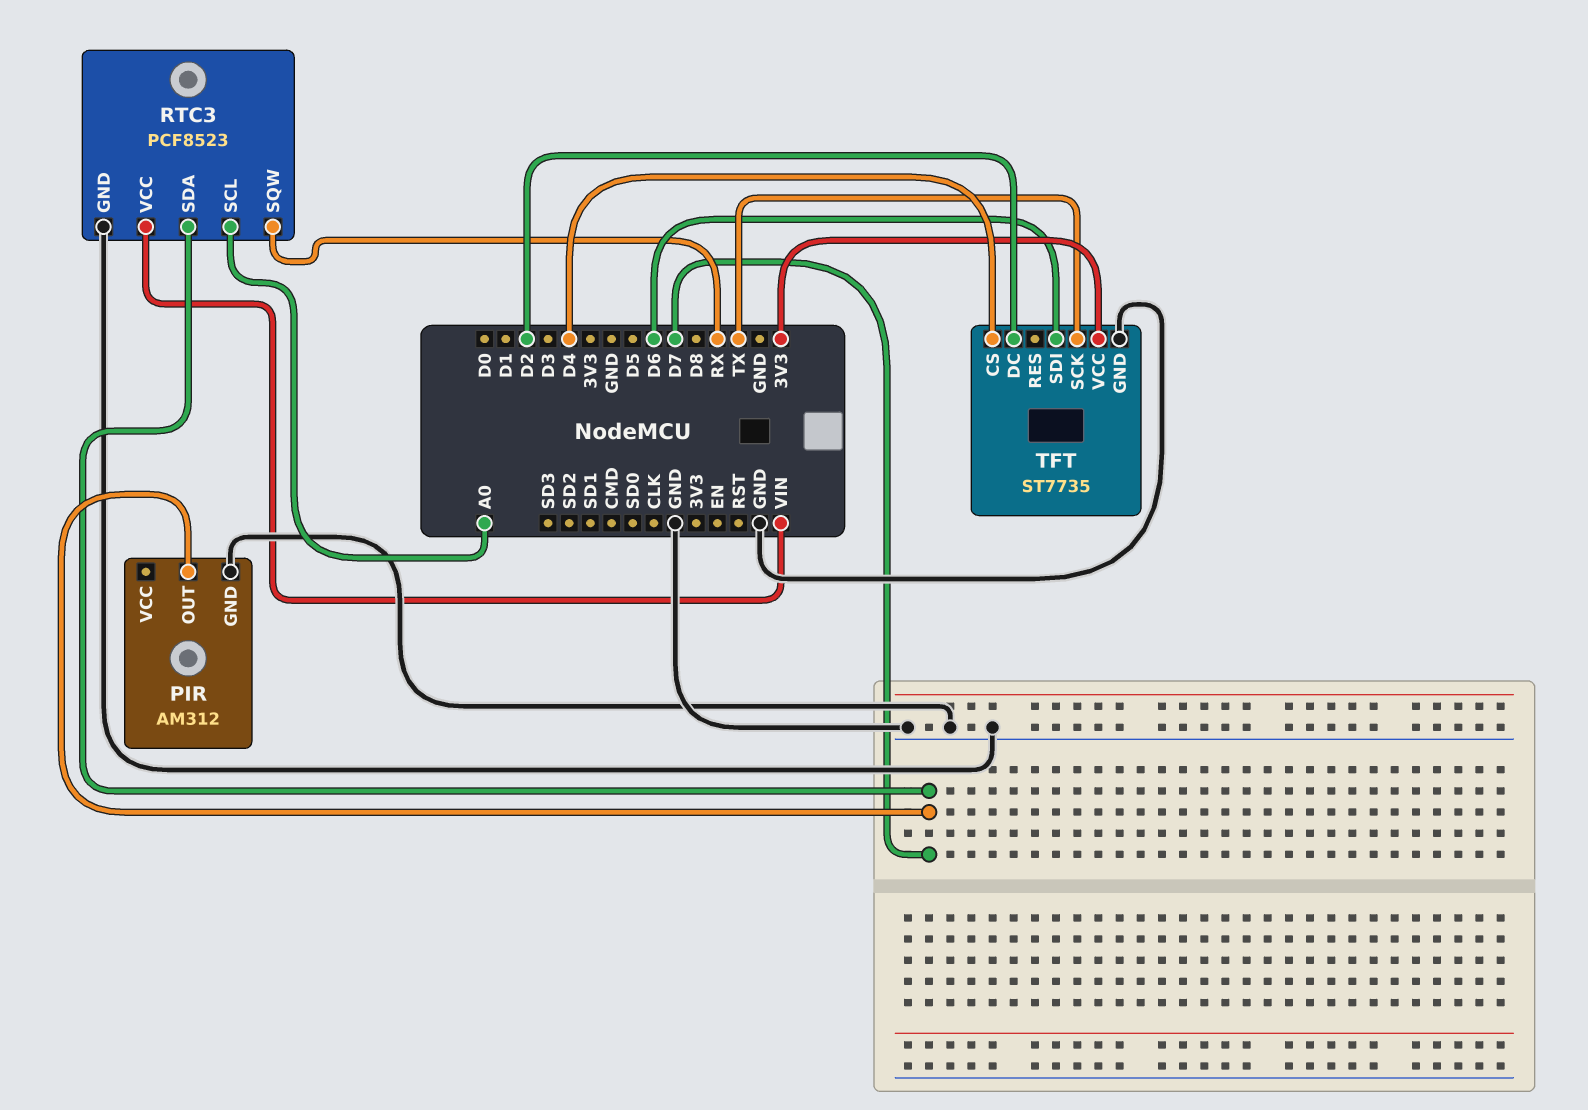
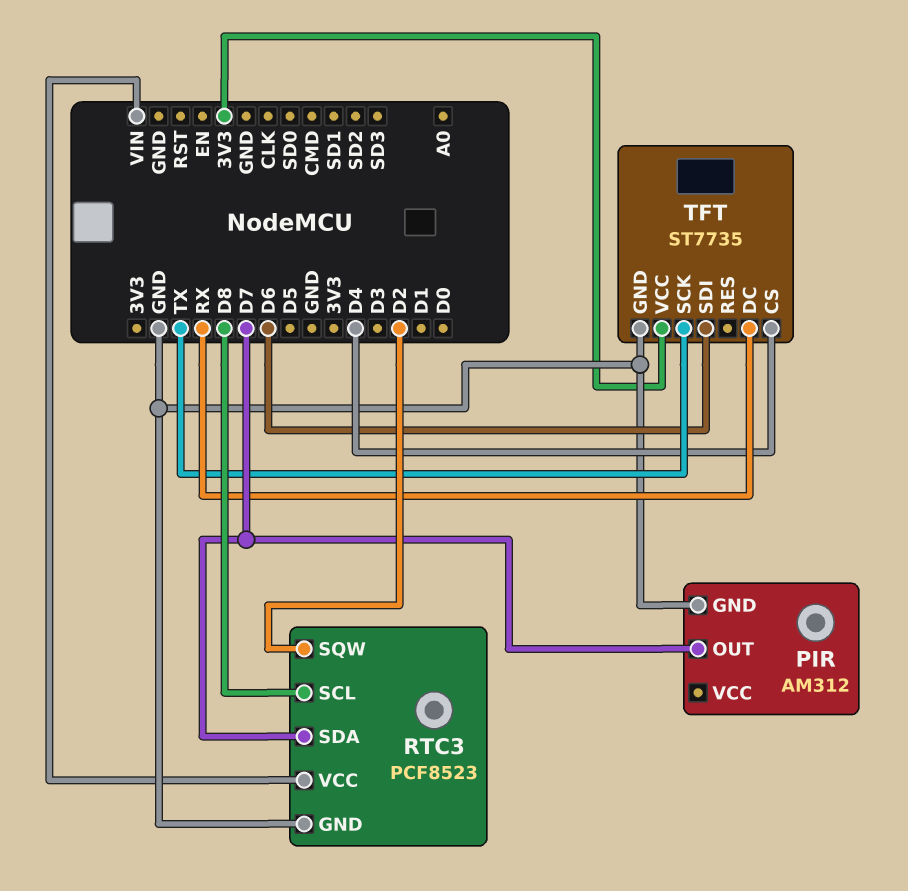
RTC3 pin SCL: A0 -> D8
RTC3 pin SQW: RX -> D2
TFT pin DC: D2 -> RX

